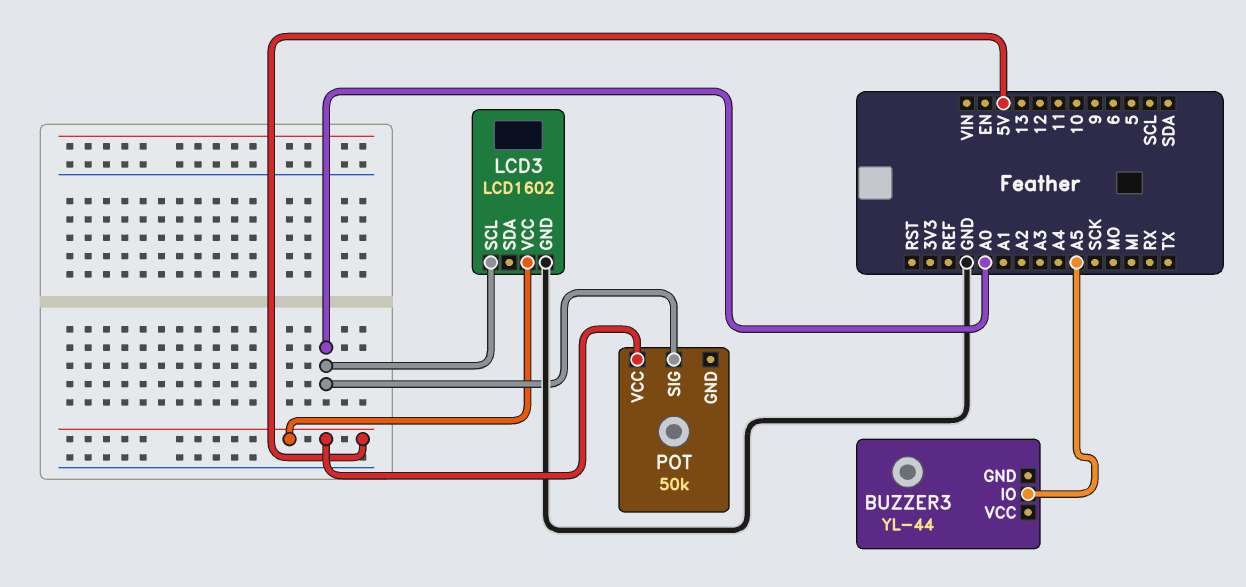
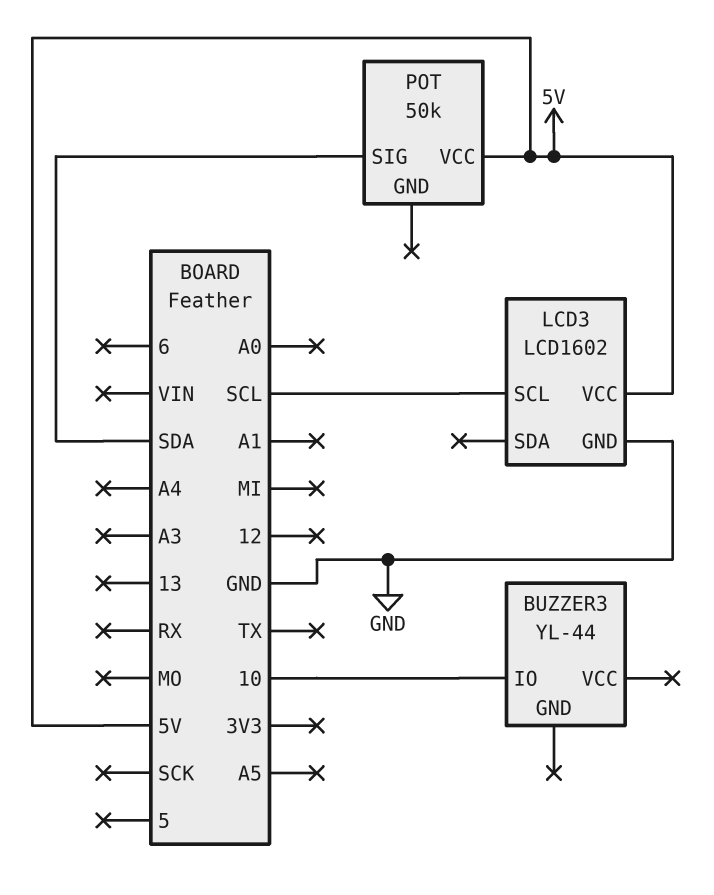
BUZZER3 pin IO: A5 -> 10
LCD3 pin SCL: A0 -> SCL
POT pin SIG: A0 -> SDA

